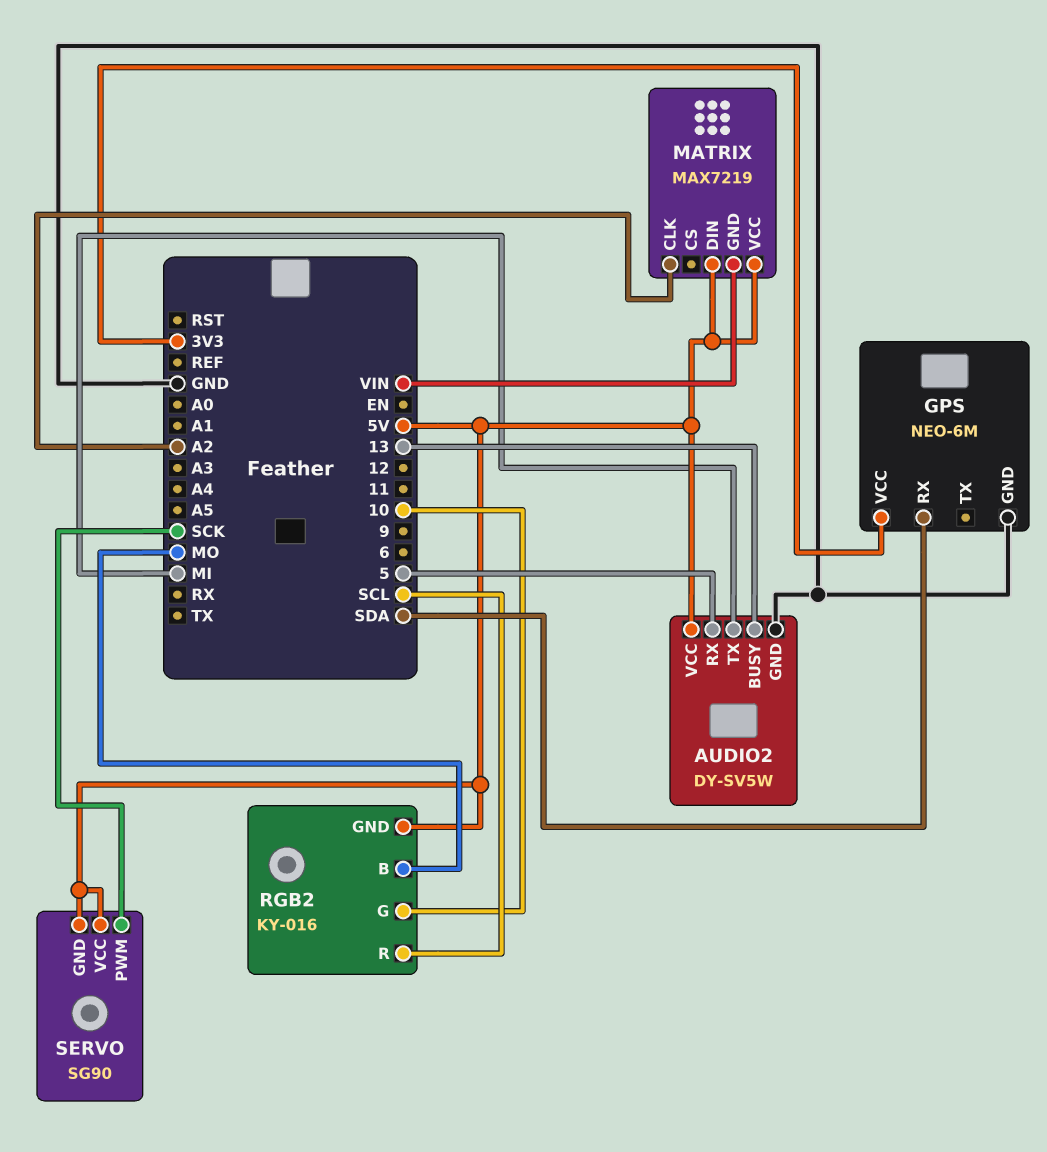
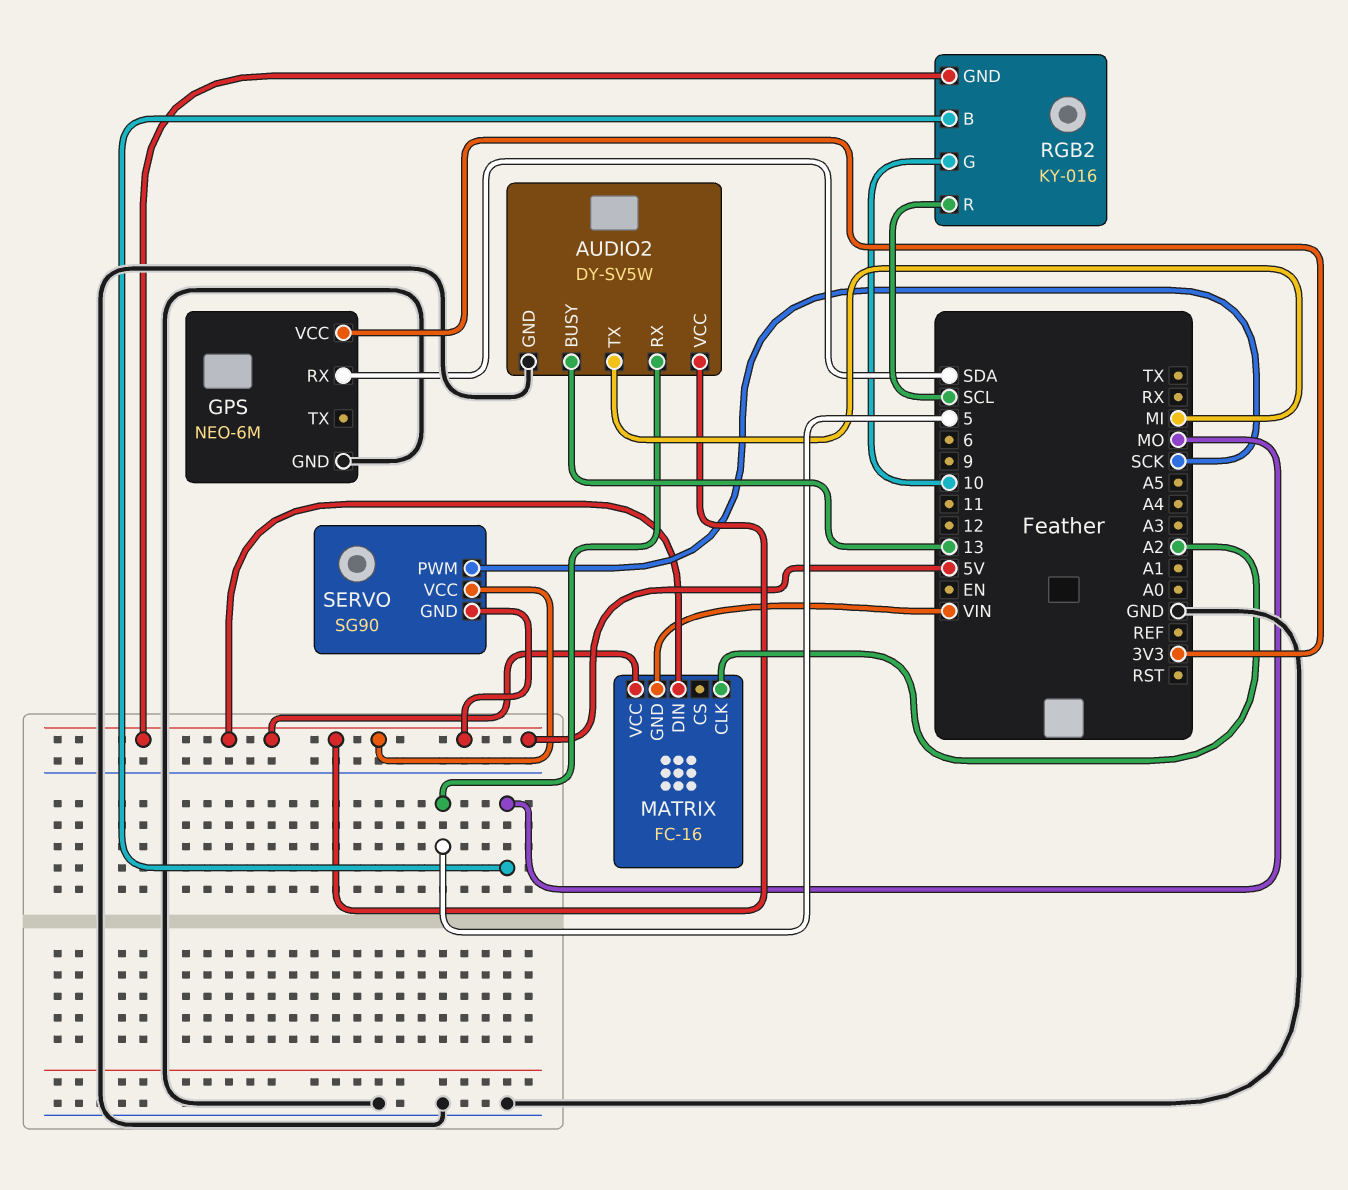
MATRIX: MAX7219 -> FC-16

